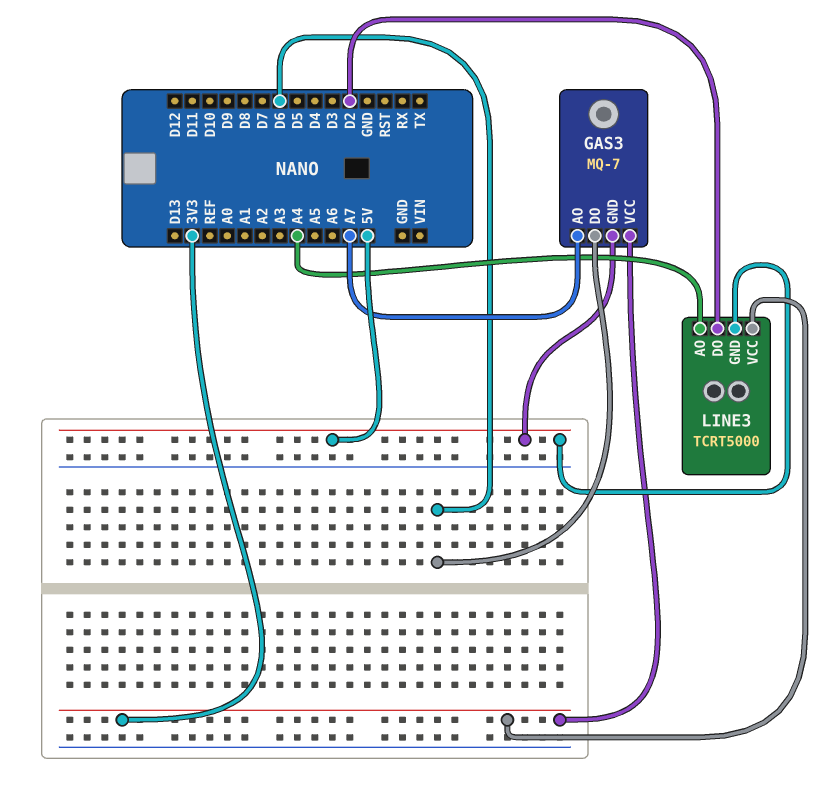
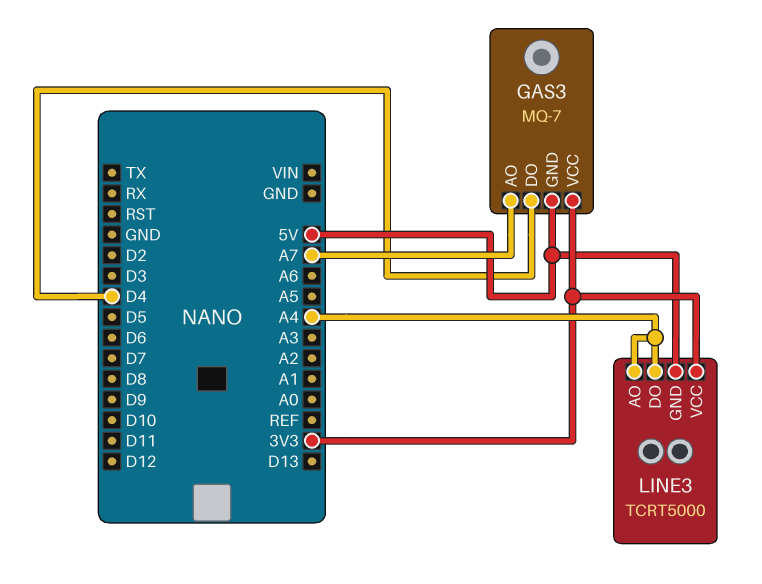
GAS3 pin DO: D6 -> D4
LINE3 pin DO: D2 -> A4

